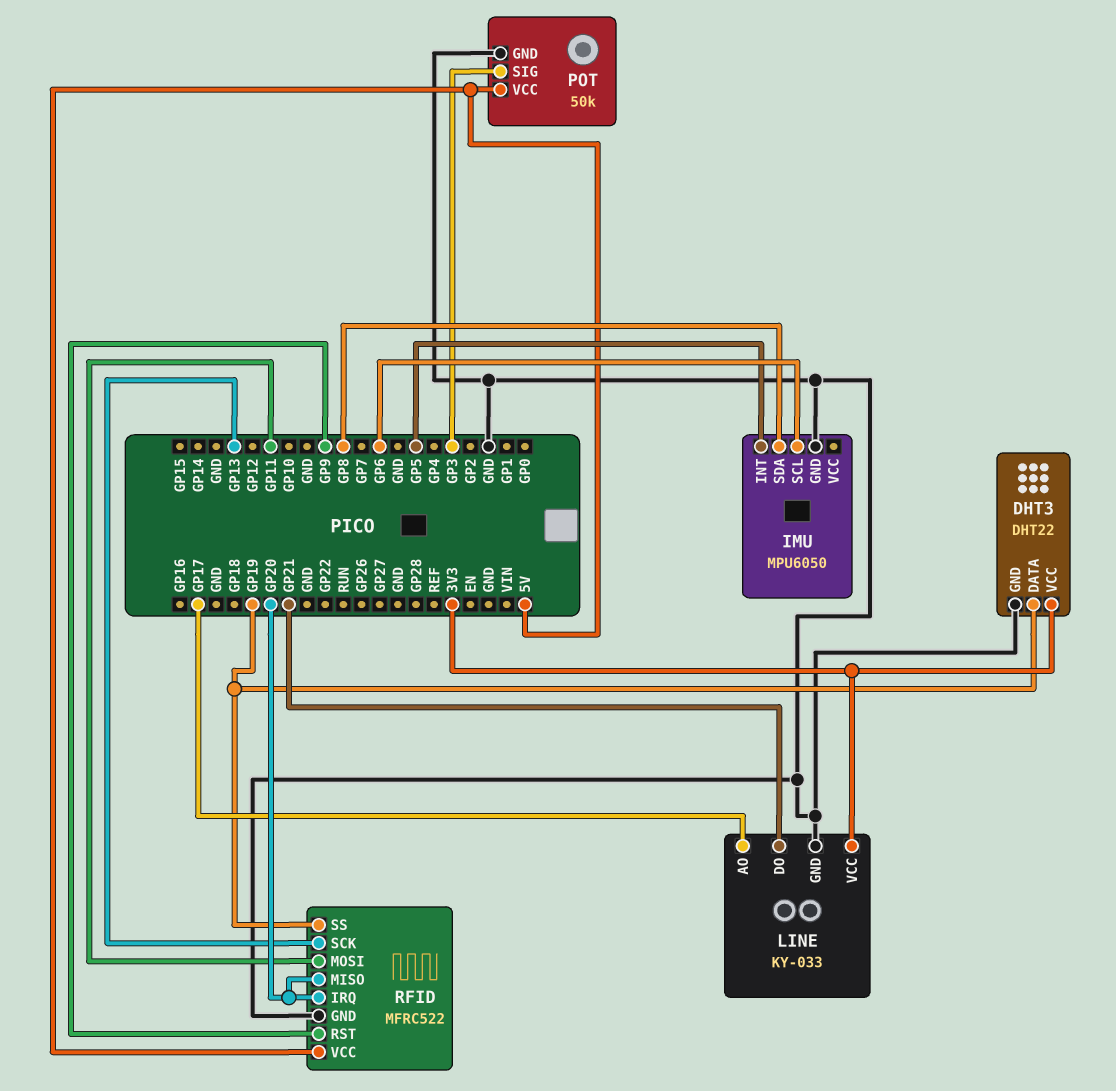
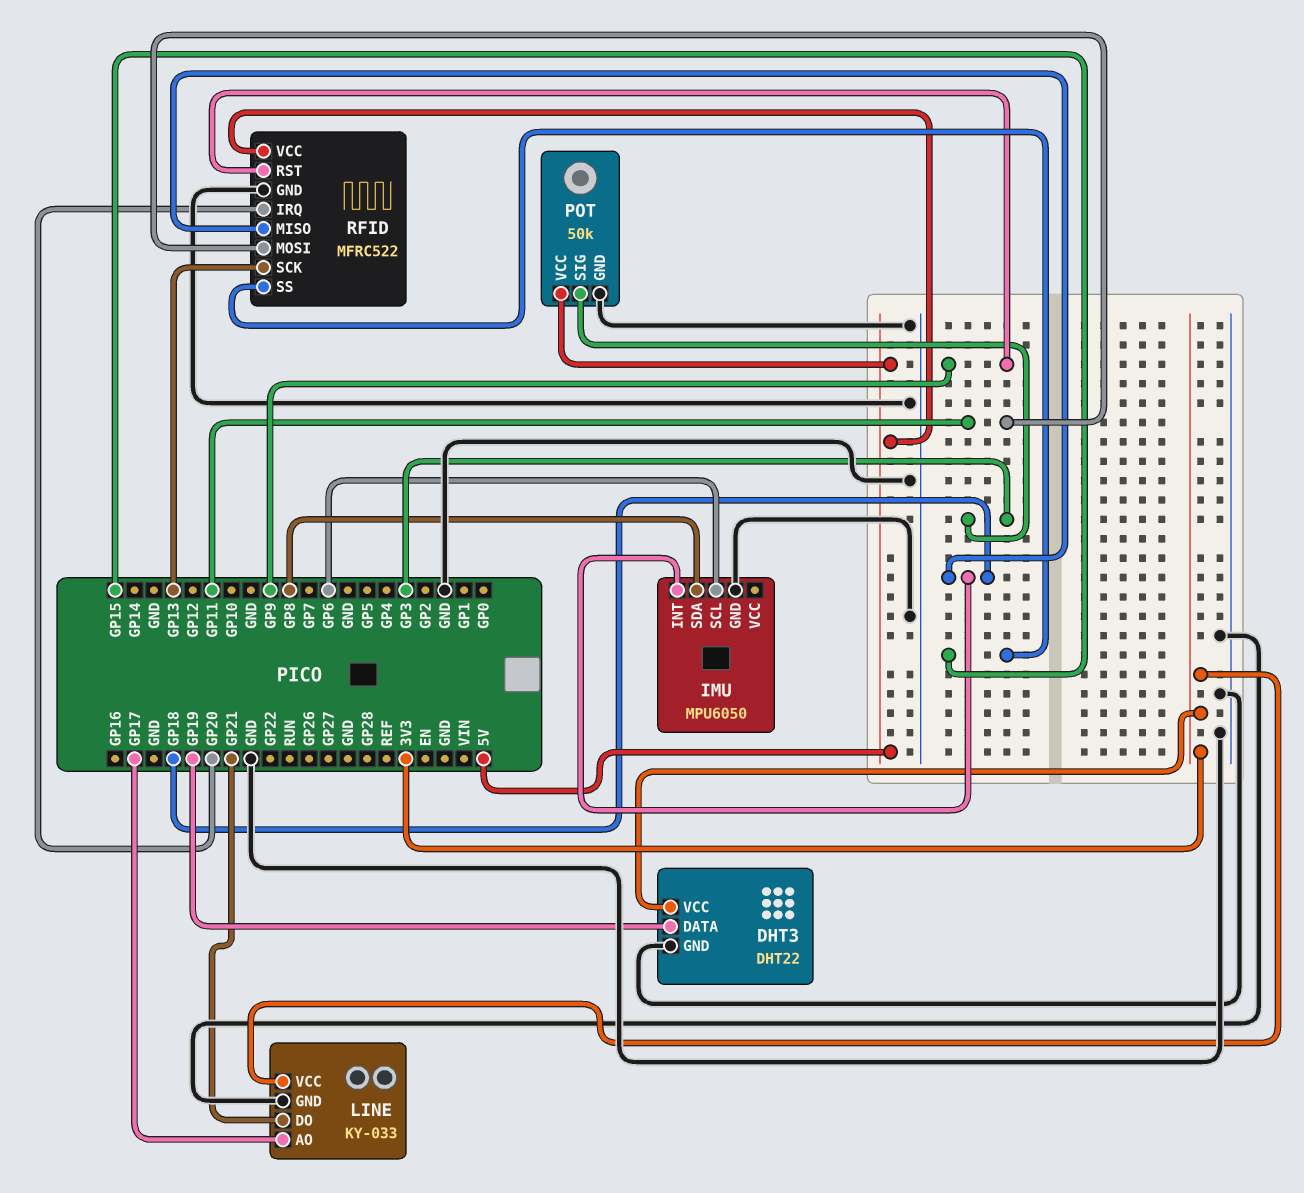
IMU pin INT: GP5 -> GP18
RFID pin MISO: GP20 -> GP18
RFID pin SS: GP19 -> GP15

